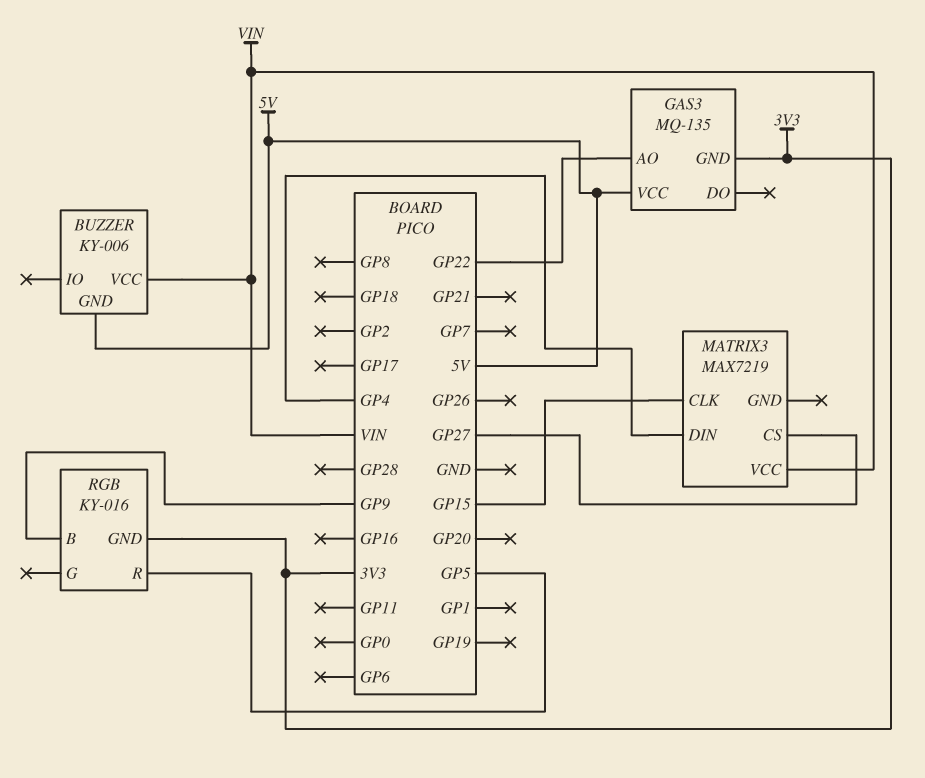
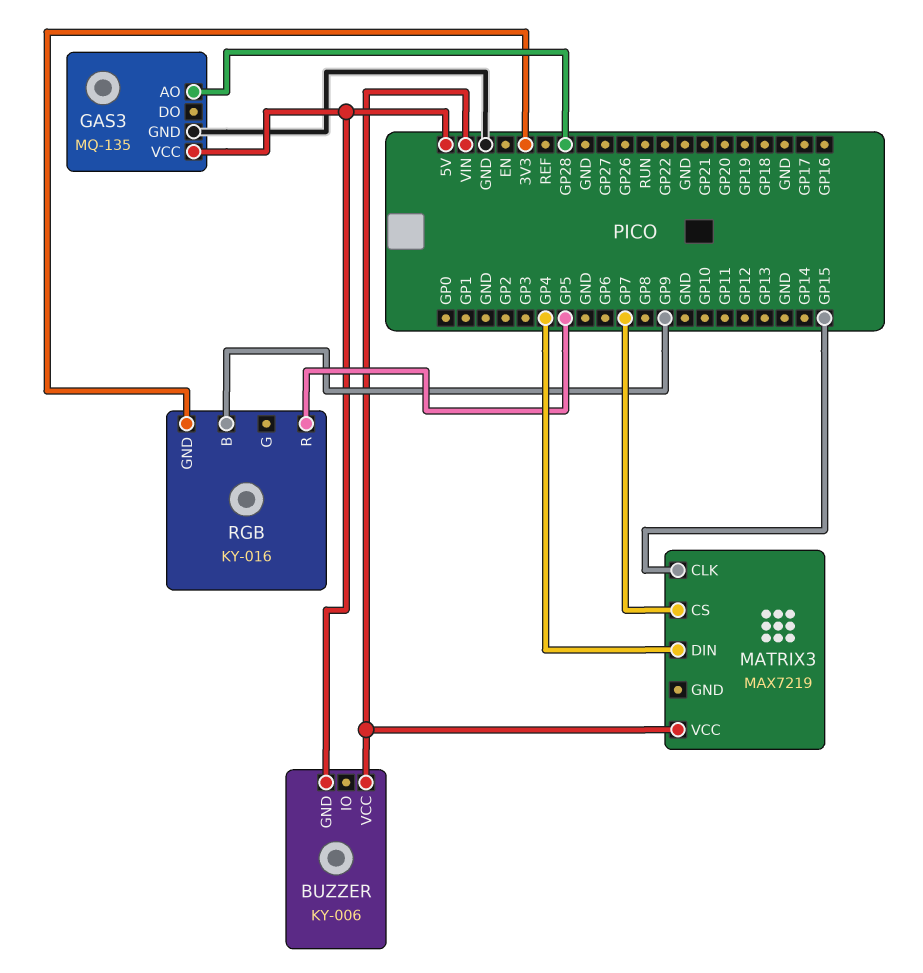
GAS3 pin AO: GP22 -> GP28
GAS3 pin GND: 3V3 -> GND
MATRIX3 pin CS: GP27 -> GP7

